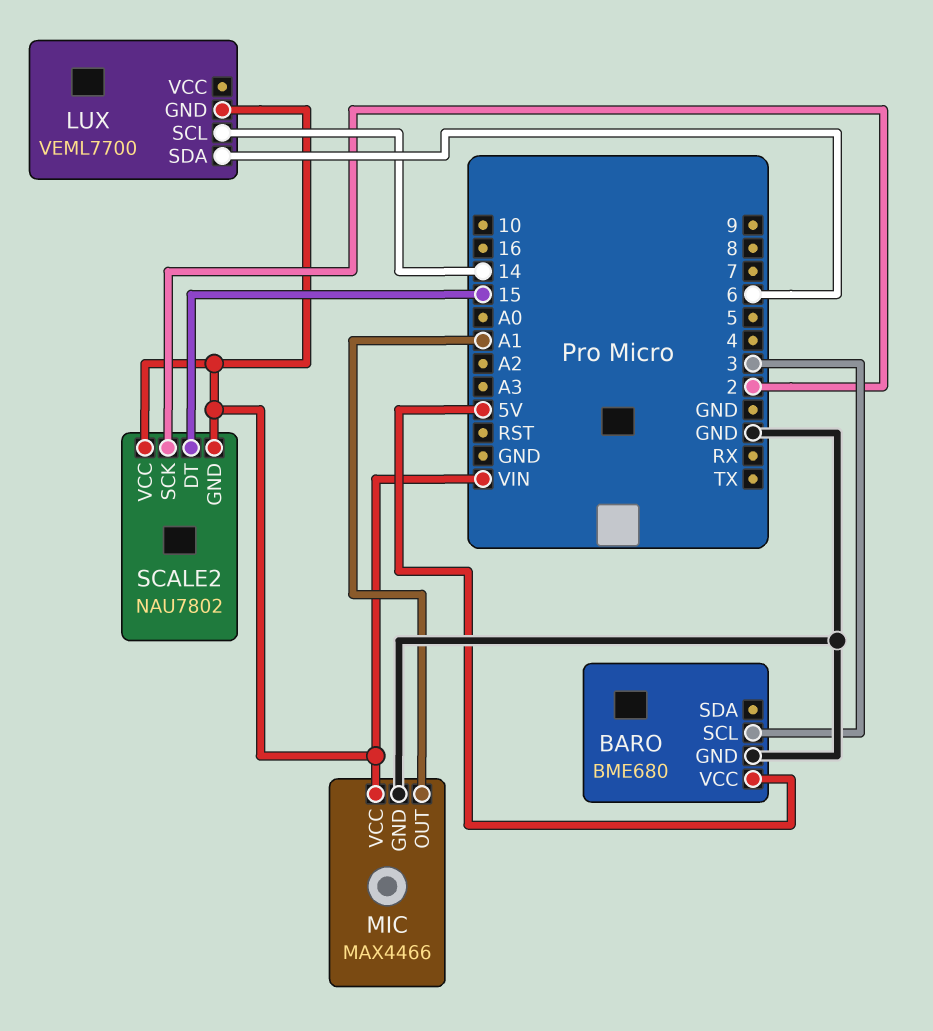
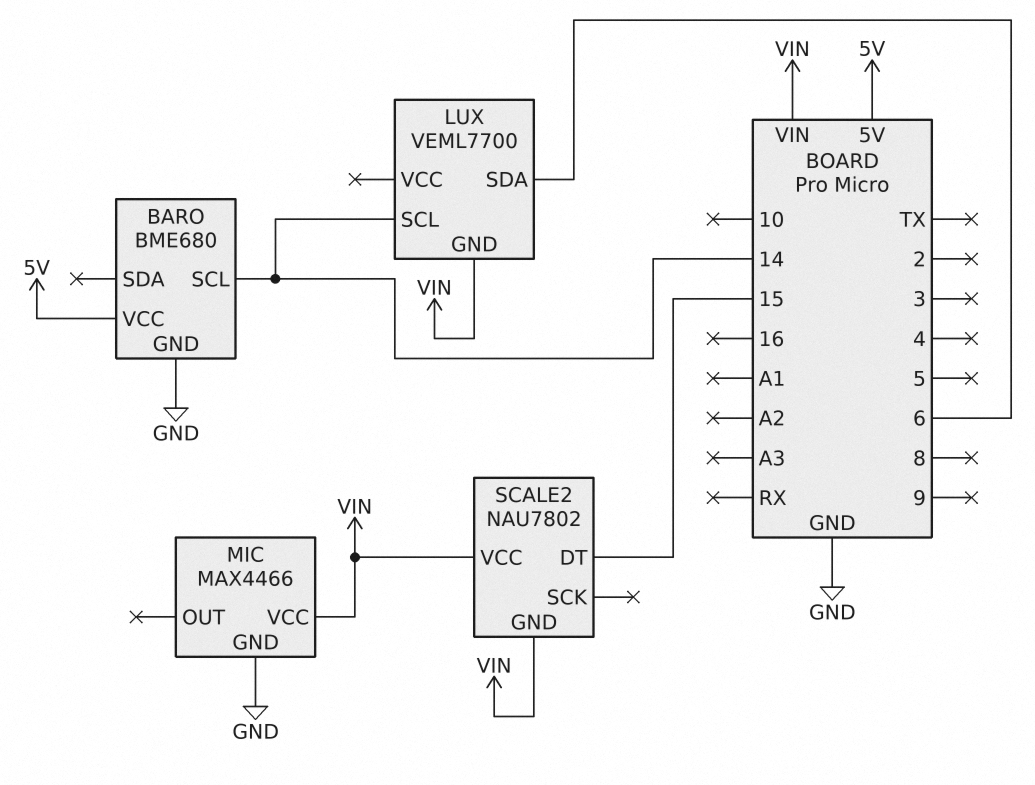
BARO pin SCL: 3 -> 14
MIC pin OUT: A1 -> none
SCALE2 pin SCK: 2 -> none

